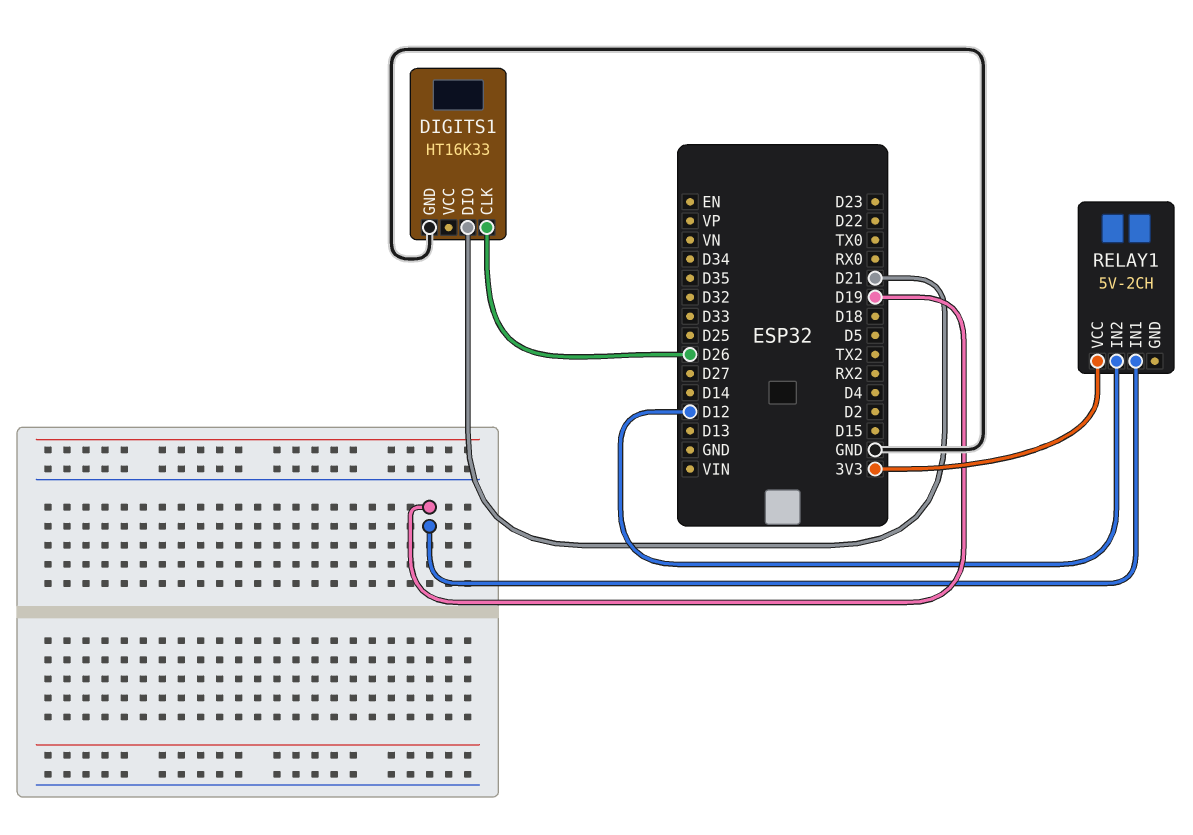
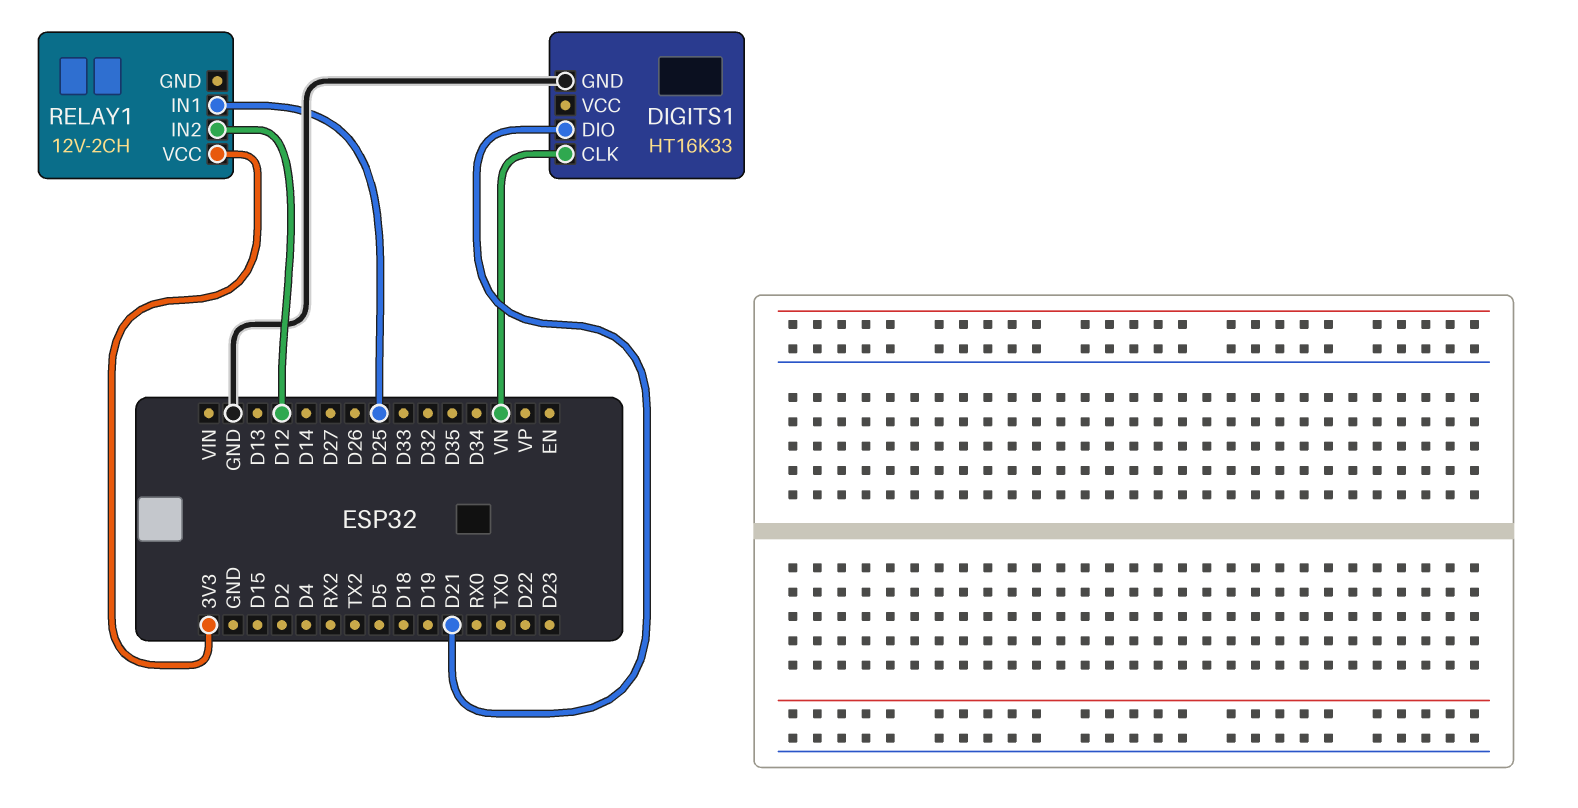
DIGITS1 pin CLK: D26 -> VN
RELAY1: 5V-2CH -> 12V-2CH
RELAY1 pin IN1: D19 -> D25

